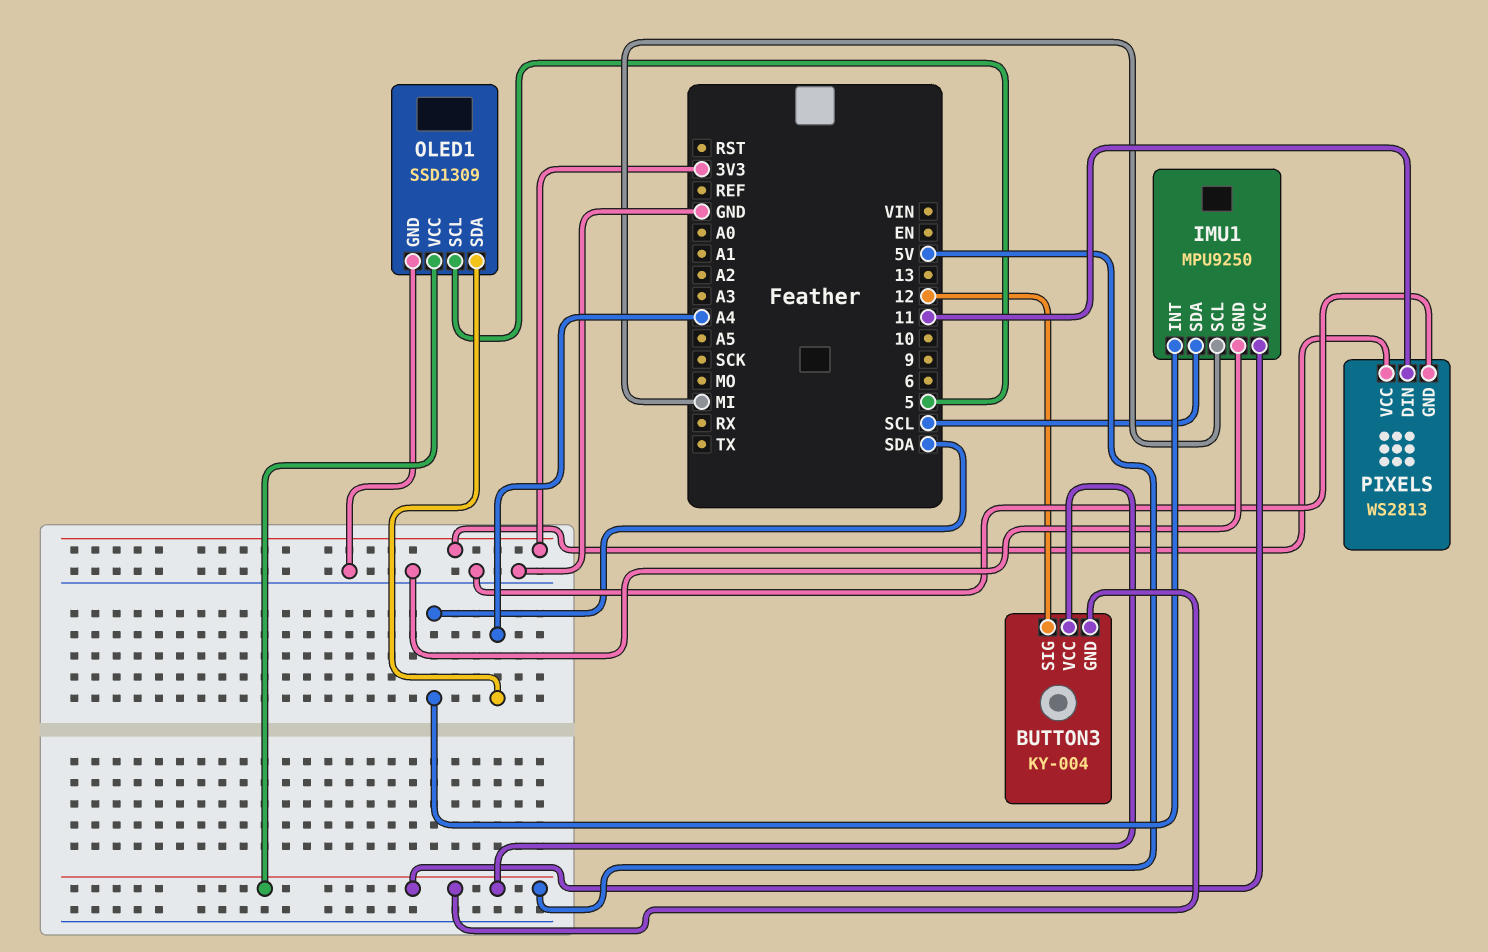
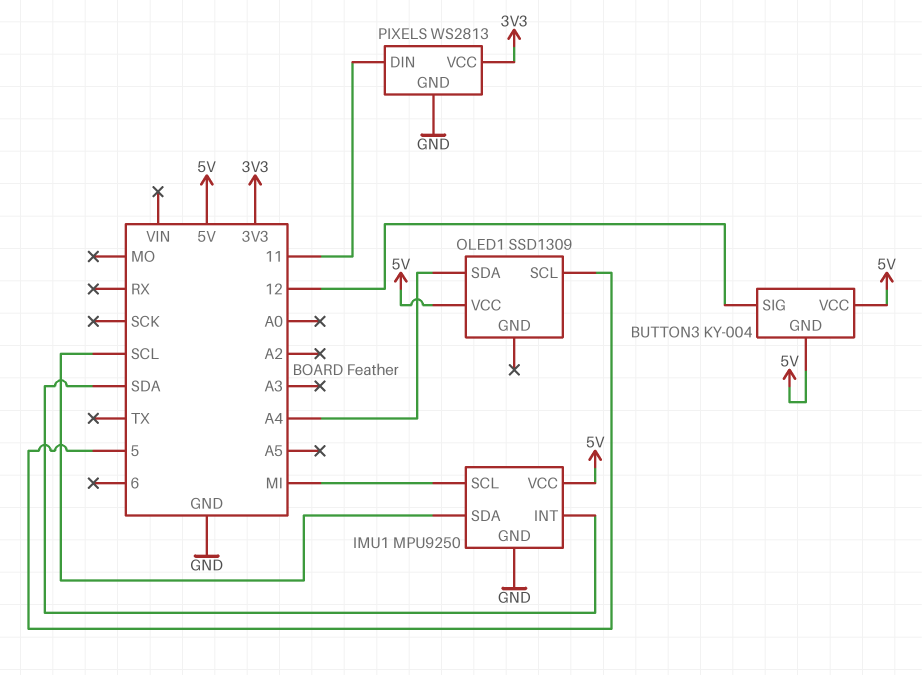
OLED1 pin GND: GND -> none

